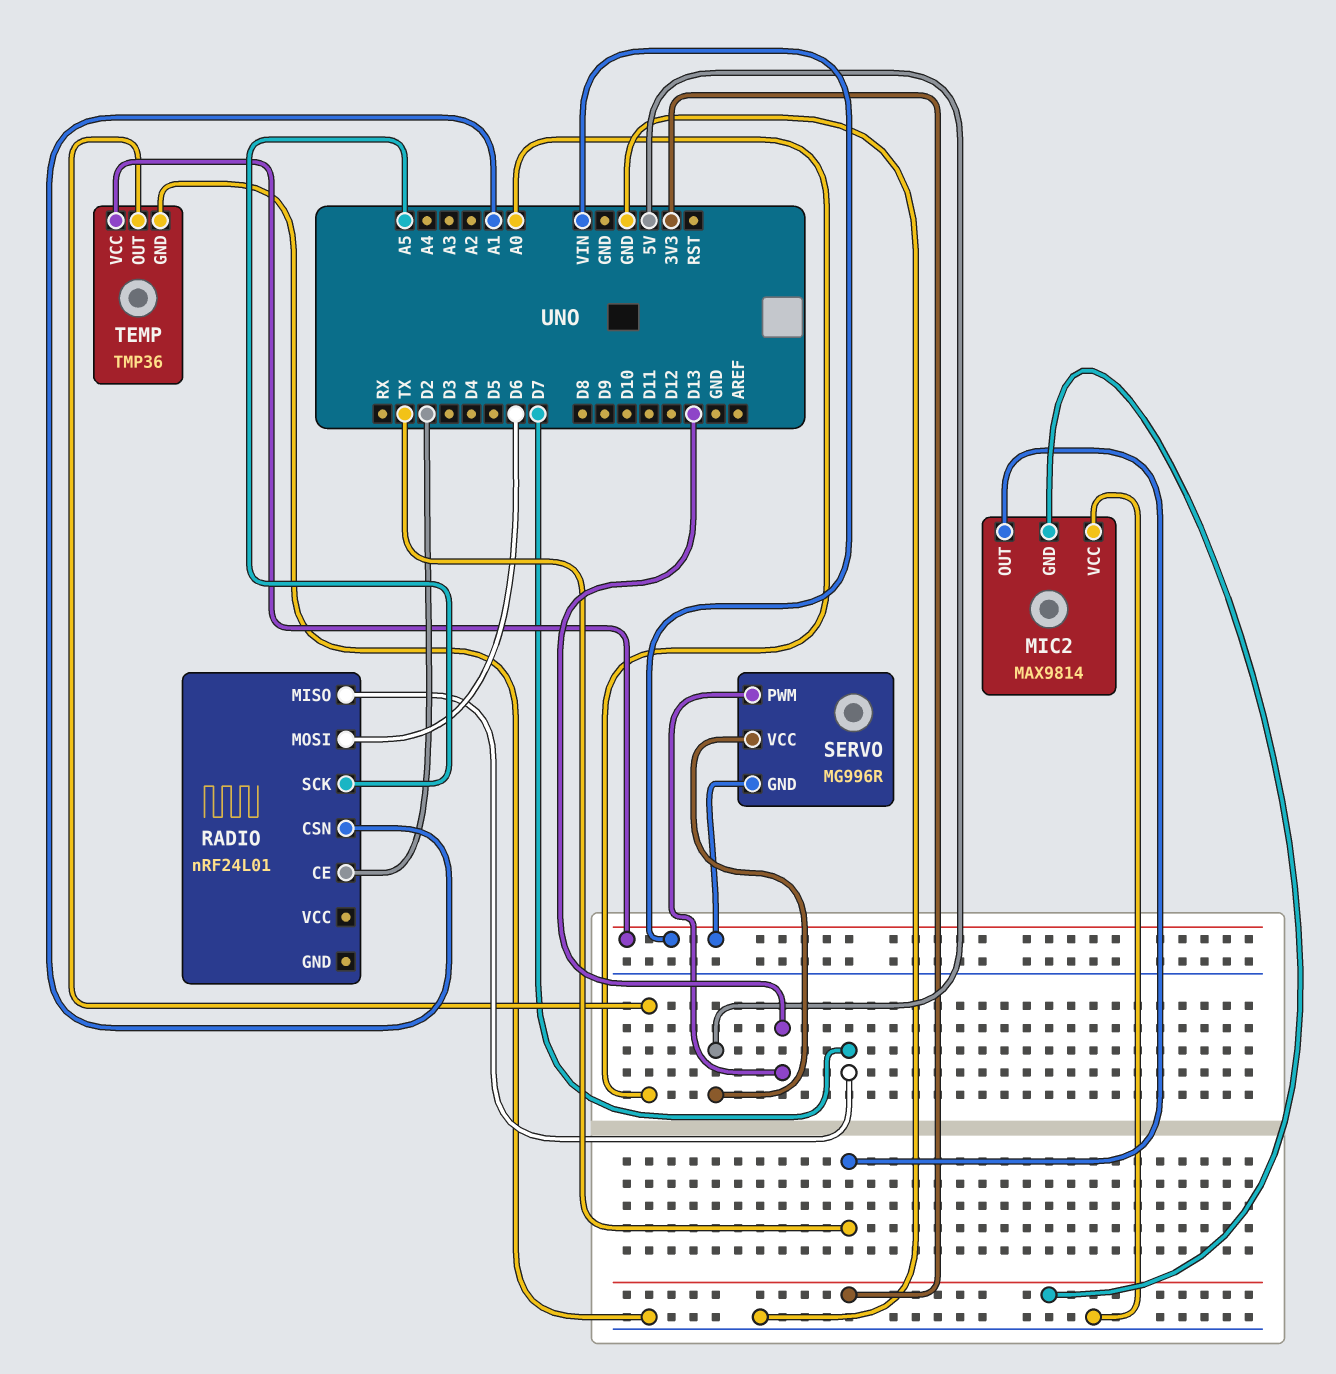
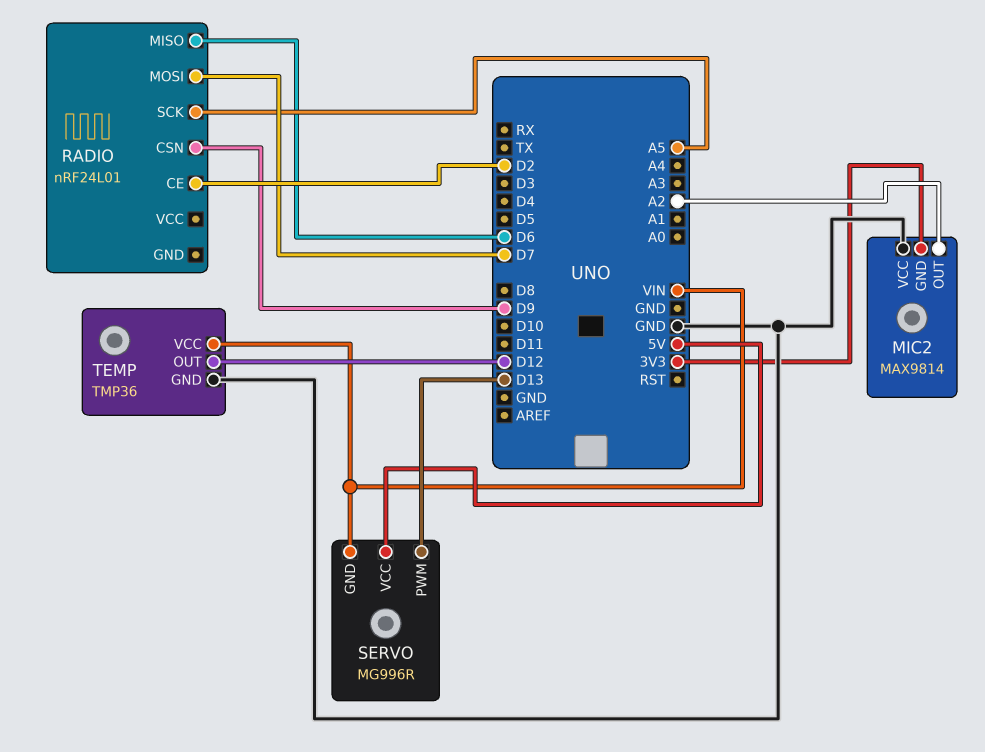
MIC2 pin OUT: TX -> A2
RADIO pin CSN: A1 -> D9
RADIO pin MISO: D7 -> D6
RADIO pin MOSI: D6 -> D7
TEMP pin OUT: A0 -> D12

